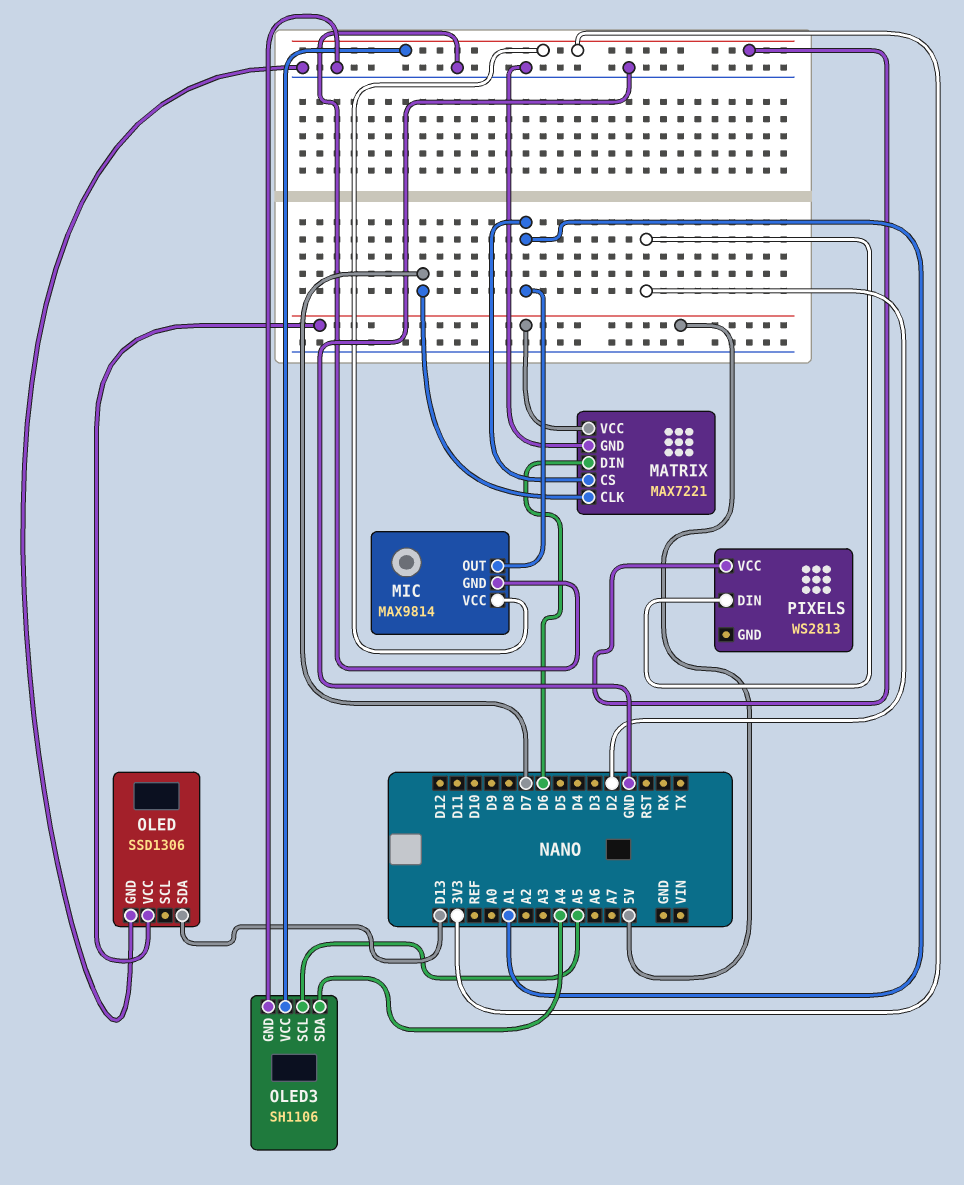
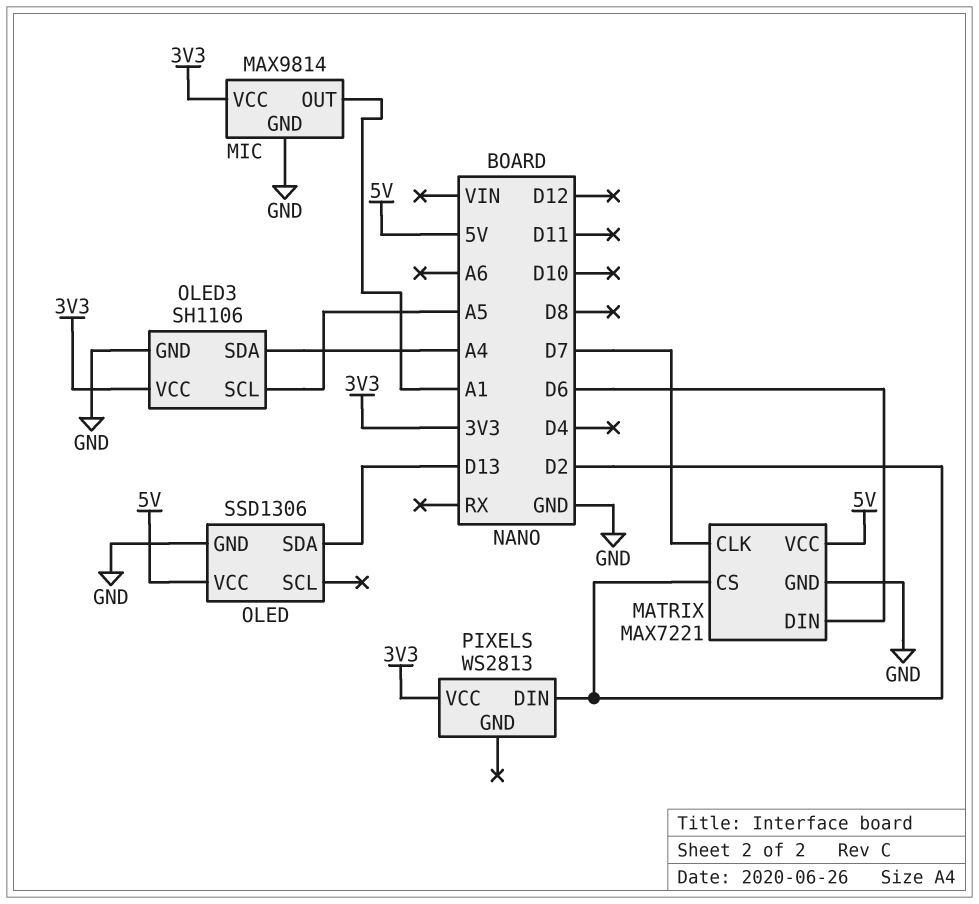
MATRIX pin CS: A1 -> D2

